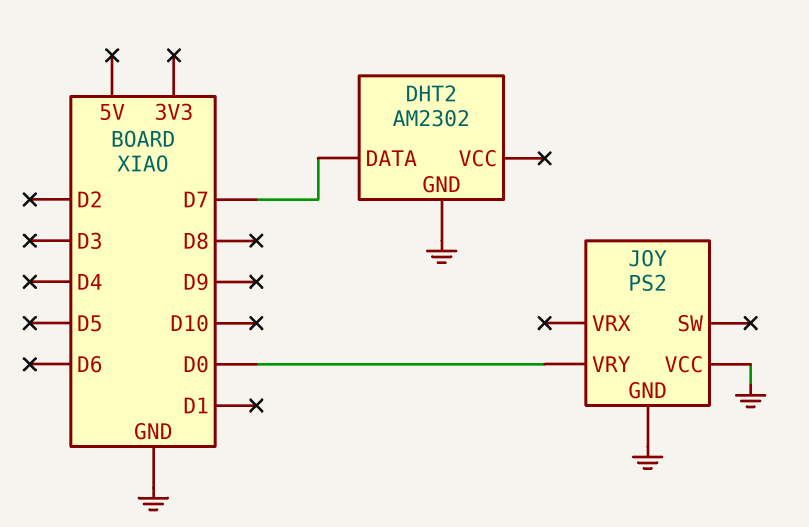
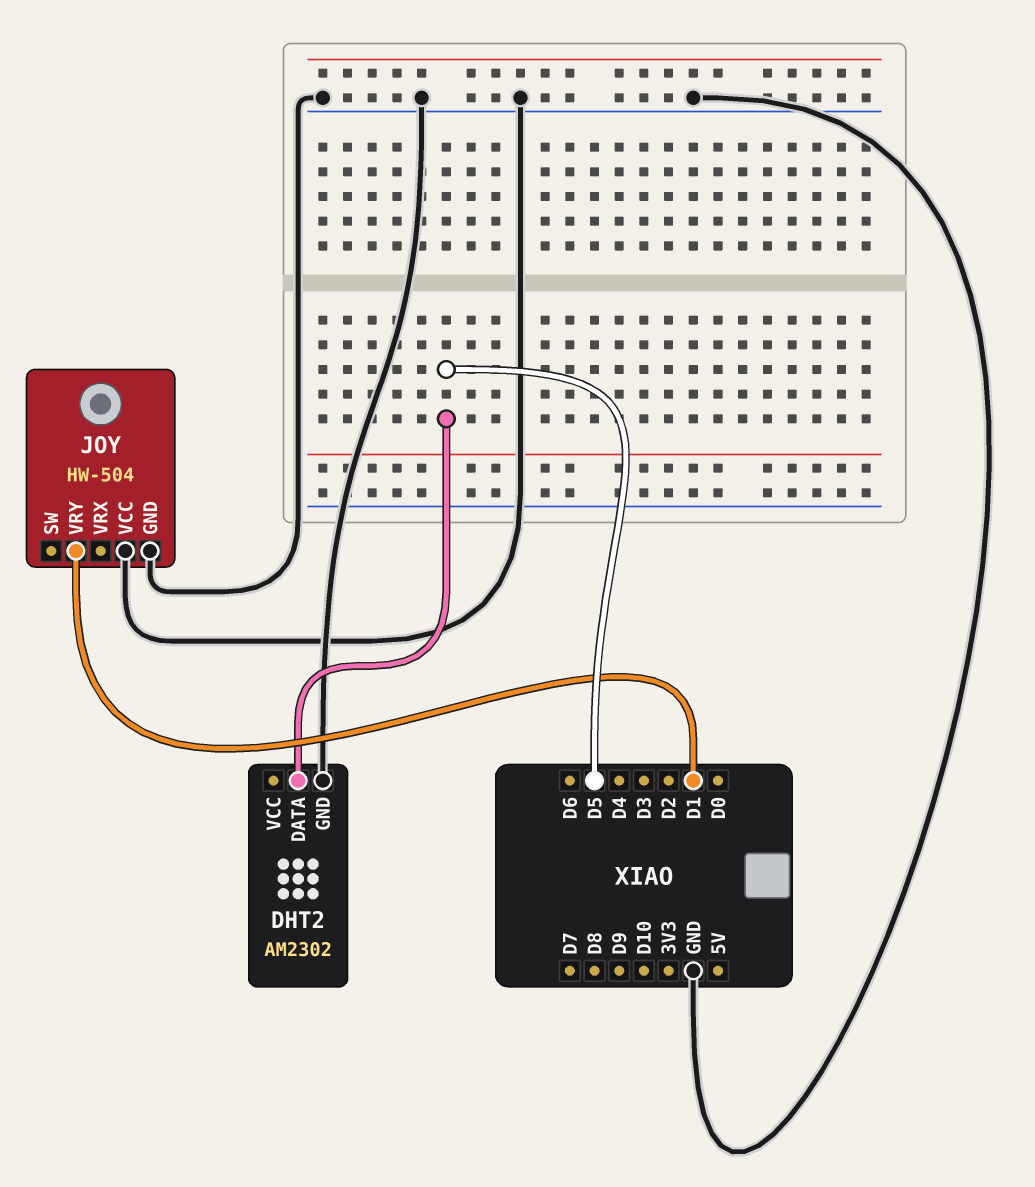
DHT2 pin DATA: D7 -> D5
JOY: PS2 -> HW-504
JOY pin VRY: D0 -> D1

